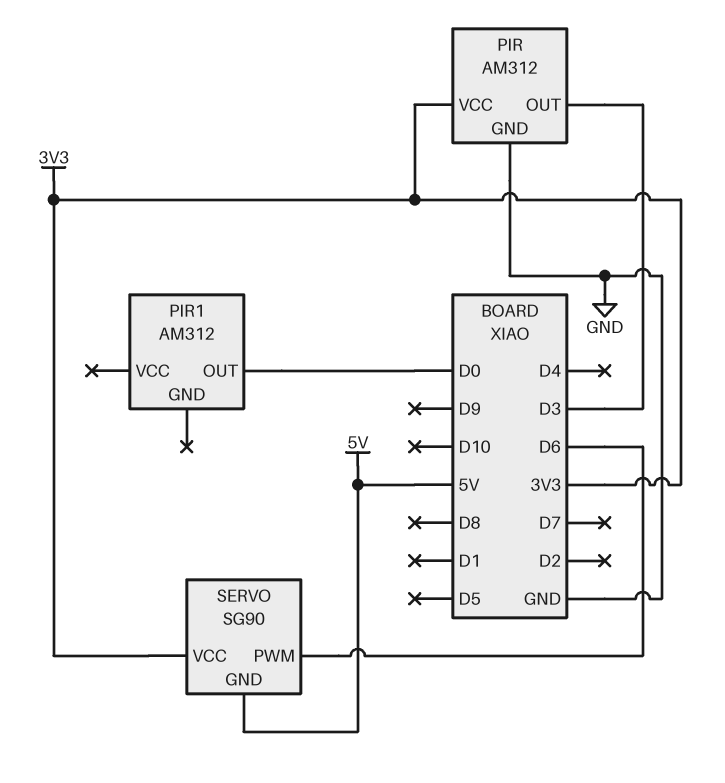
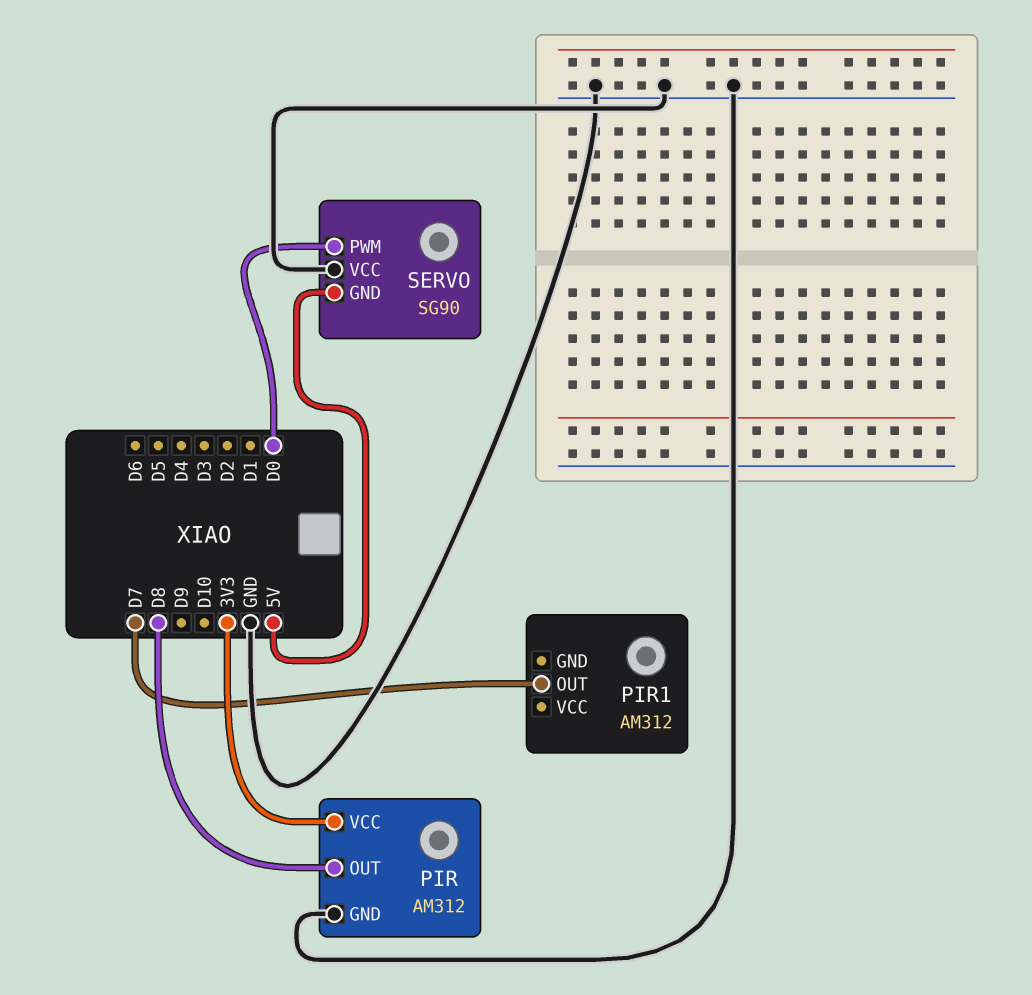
PIR pin OUT: D3 -> D8
PIR1 pin OUT: D0 -> D7
SERVO pin PWM: D6 -> D0
SERVO pin VCC: 3V3 -> GND

